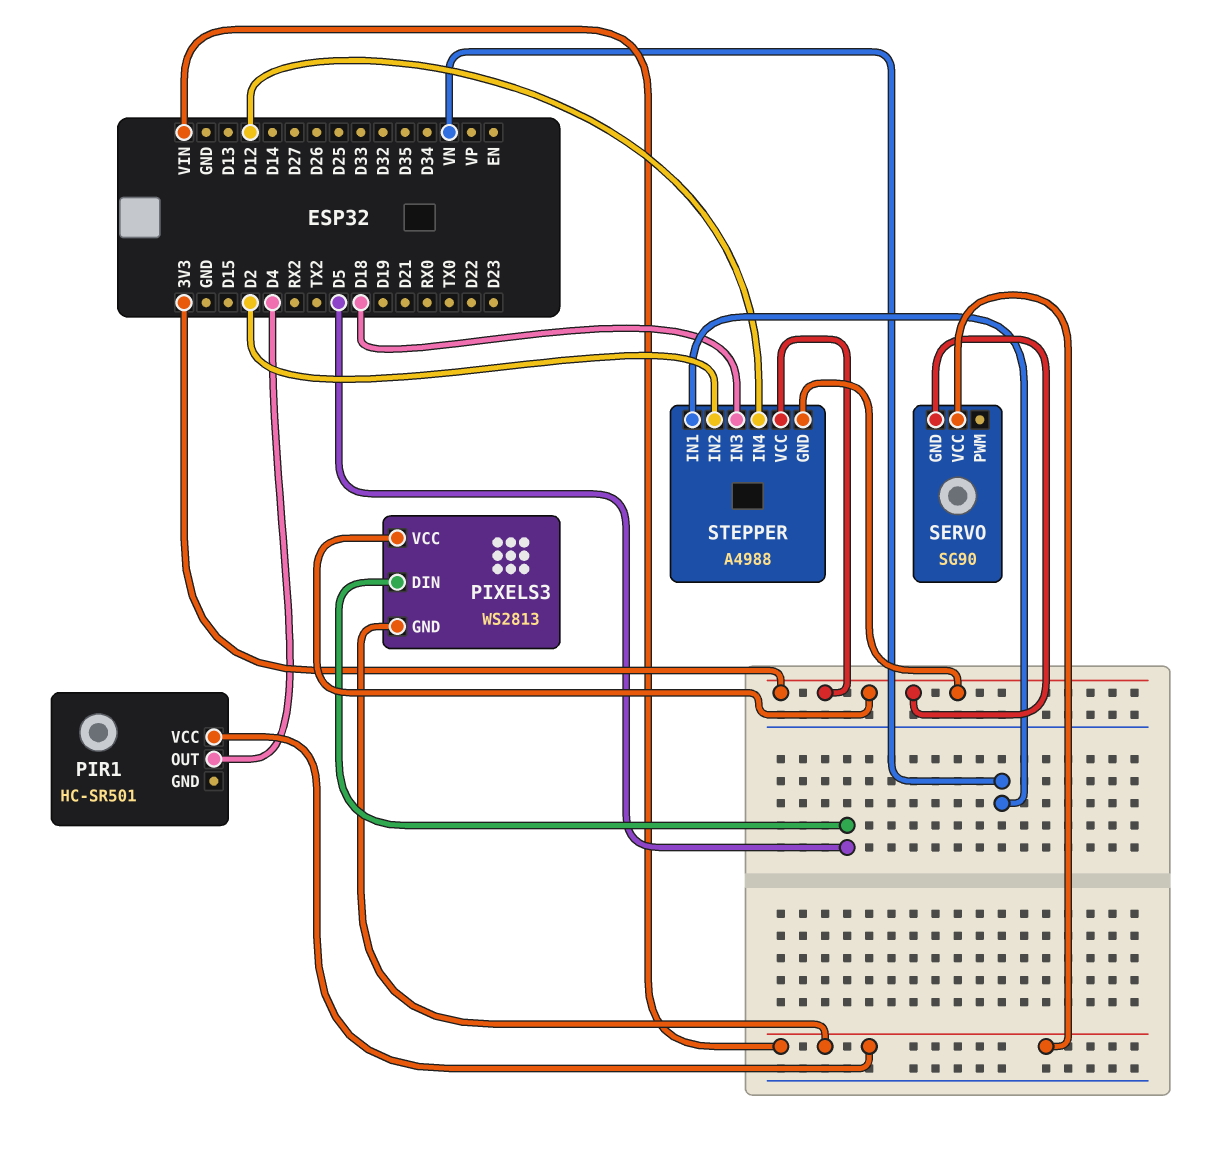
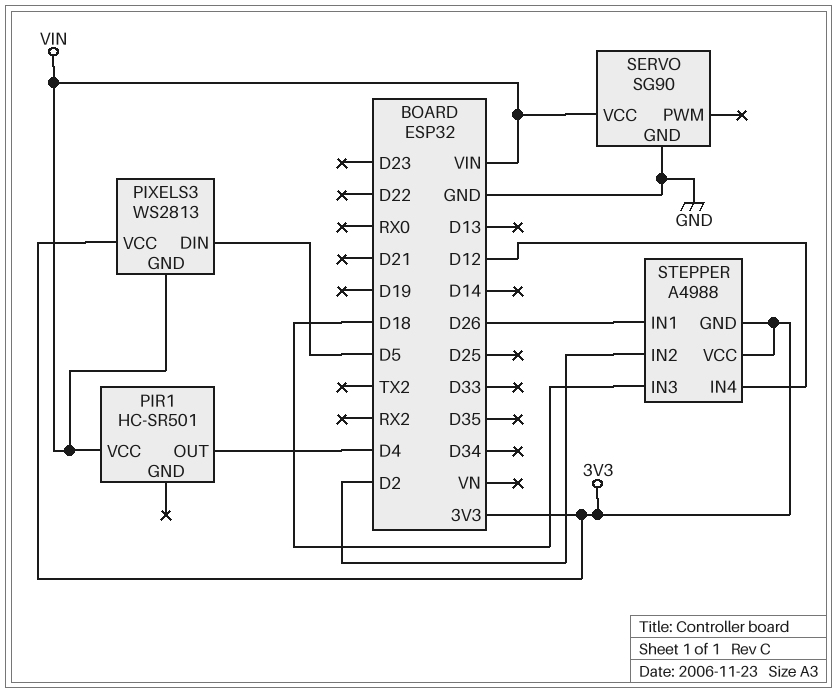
SERVO pin GND: 3V3 -> GND
STEPPER pin IN1: VN -> D26

